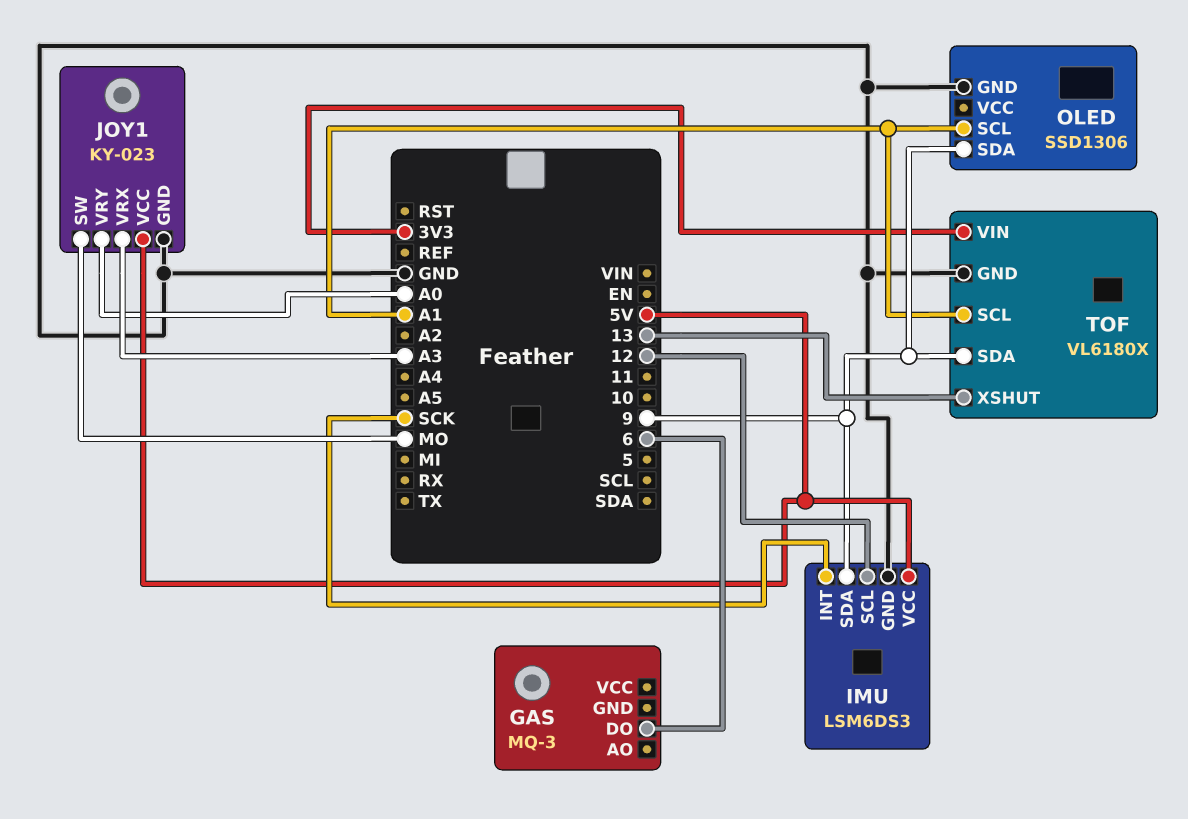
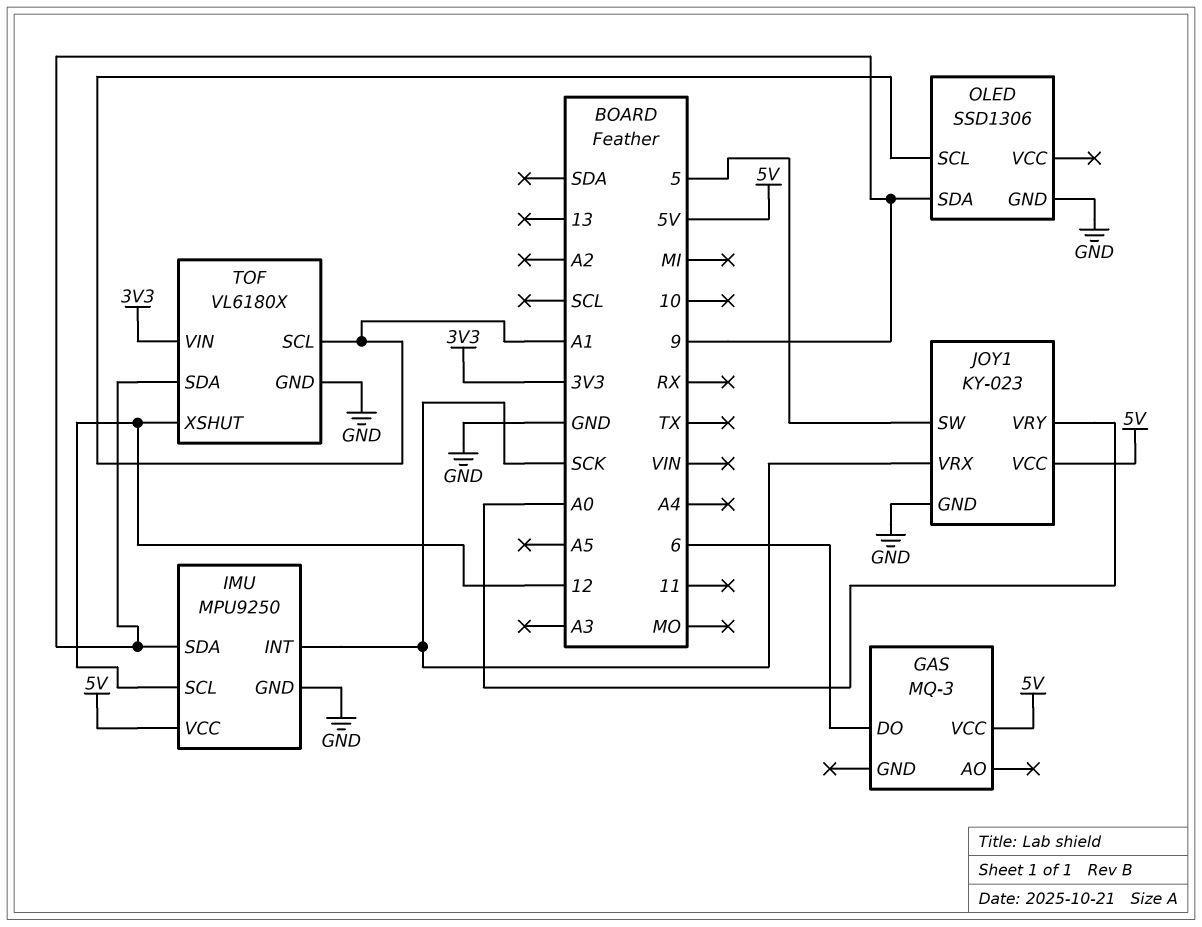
GAS pin VCC: none -> 5V
IMU: LSM6DS3 -> MPU9250
JOY1 pin SW: MO -> 5
JOY1 pin VRX: A3 -> SCK
TOF pin XSHUT: 13 -> 12

